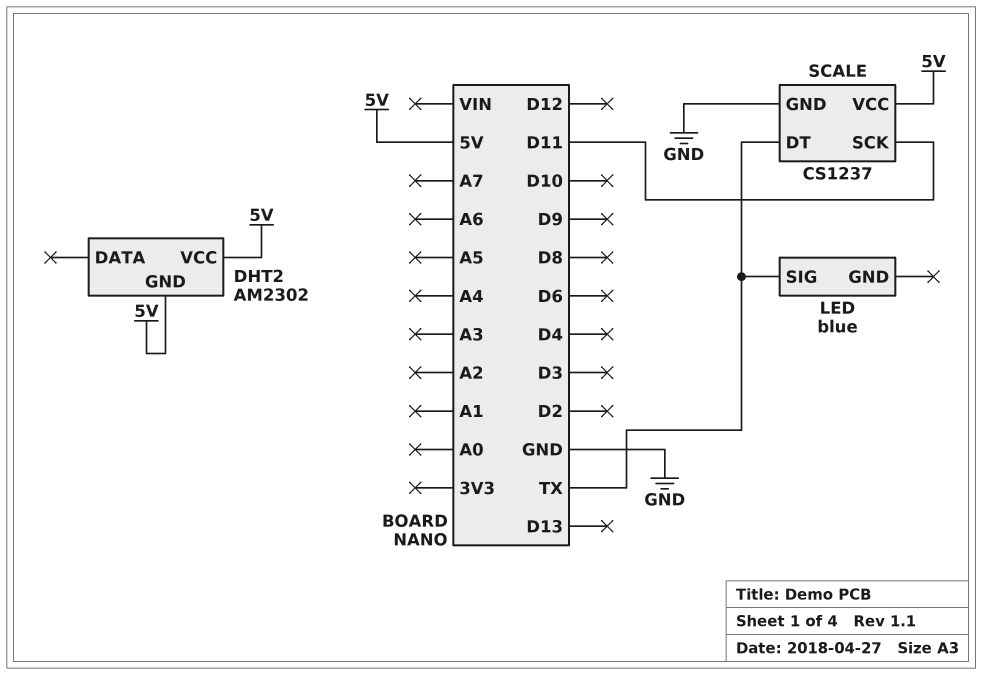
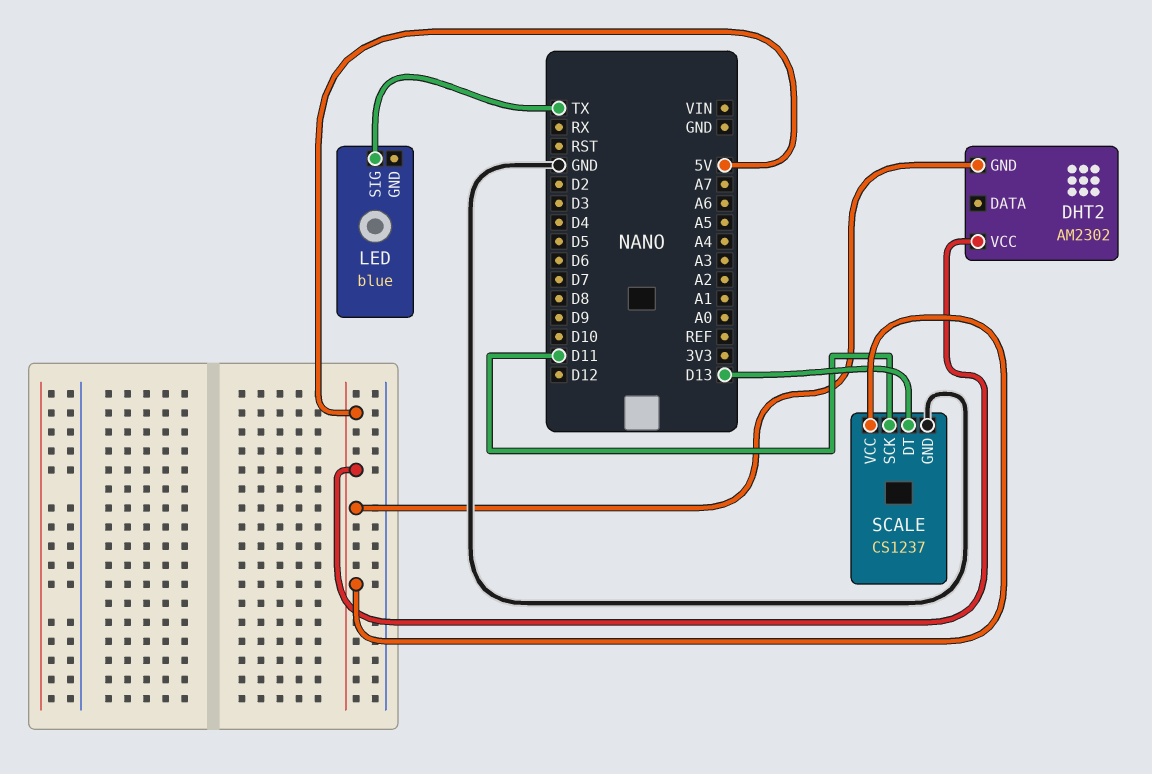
SCALE pin DT: TX -> D13

